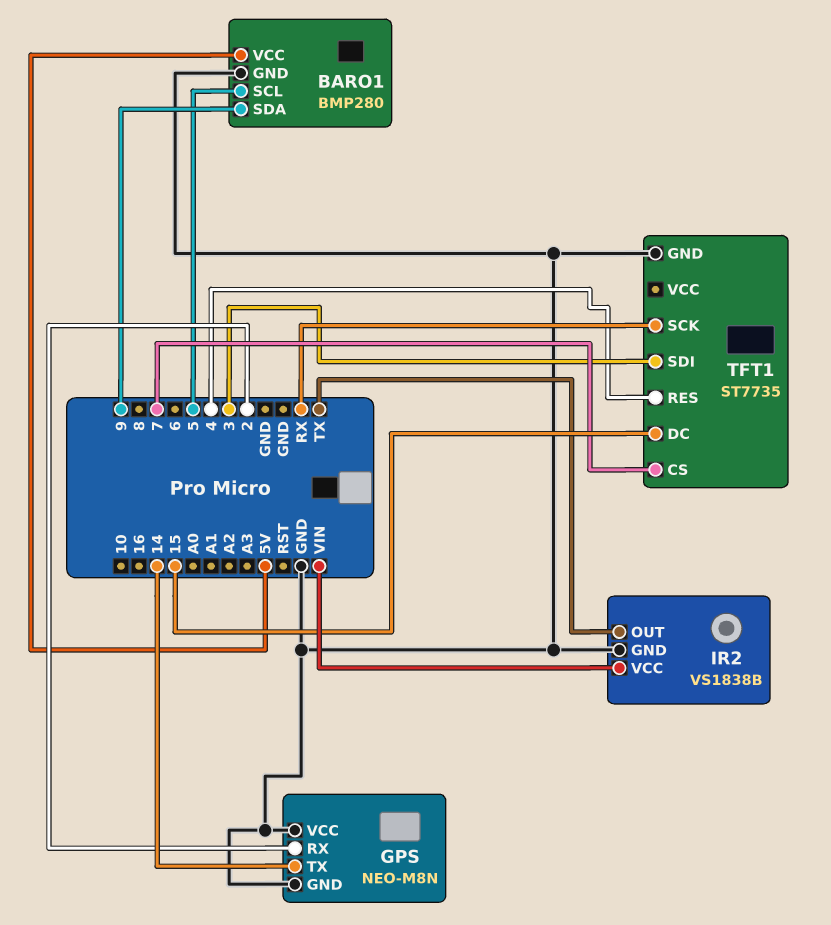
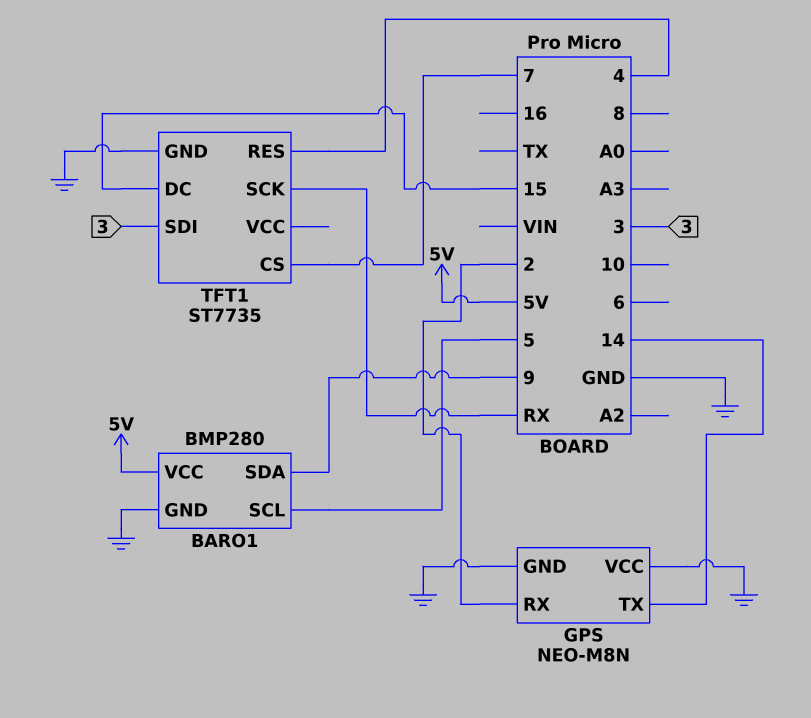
IR2: VS1838B -> none
IR2 pin GND: GND -> none
IR2 pin OUT: TX -> none
IR2 pin VCC: VIN -> none

